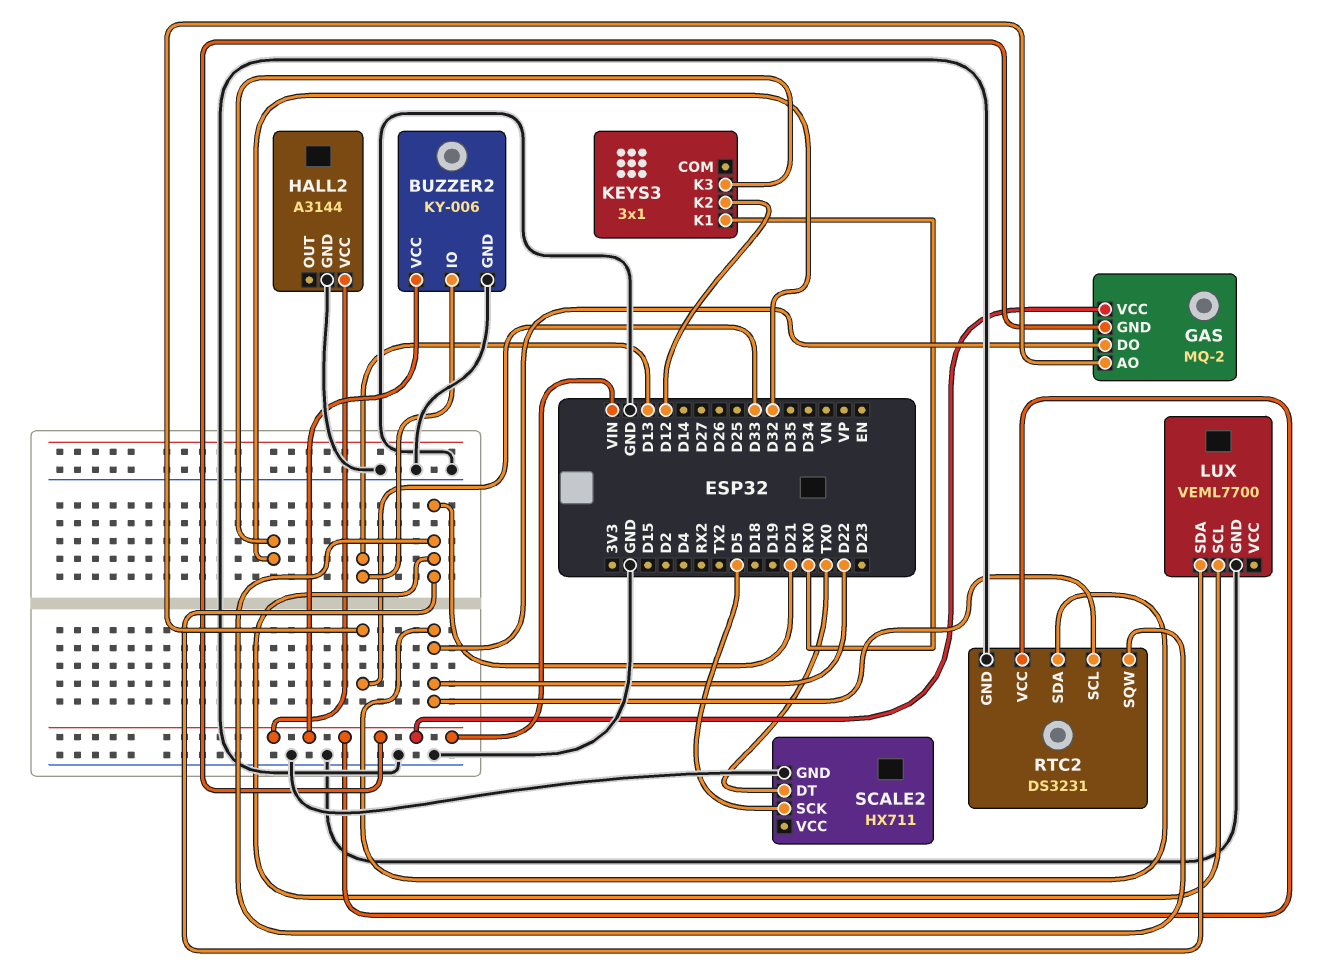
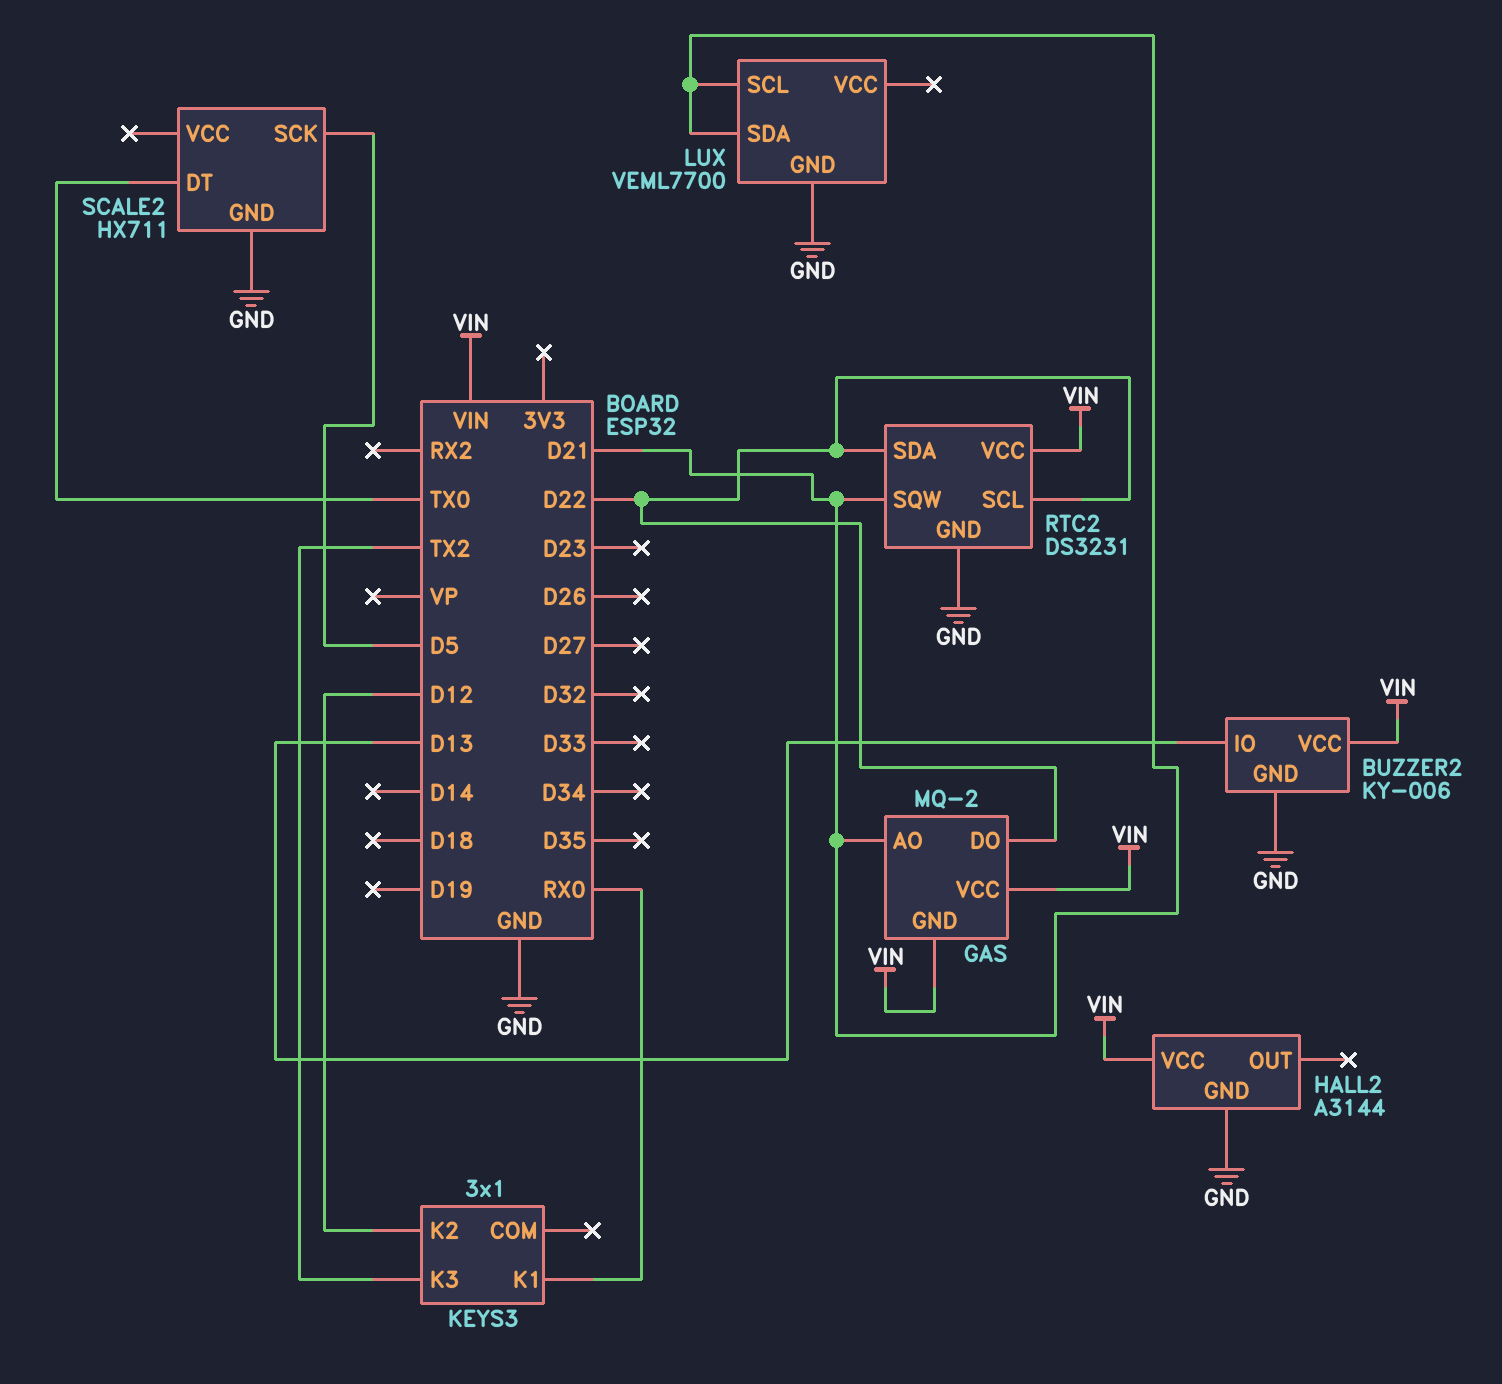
GAS pin AO: D33 -> D21
KEYS3 pin K3: D32 -> TX2

